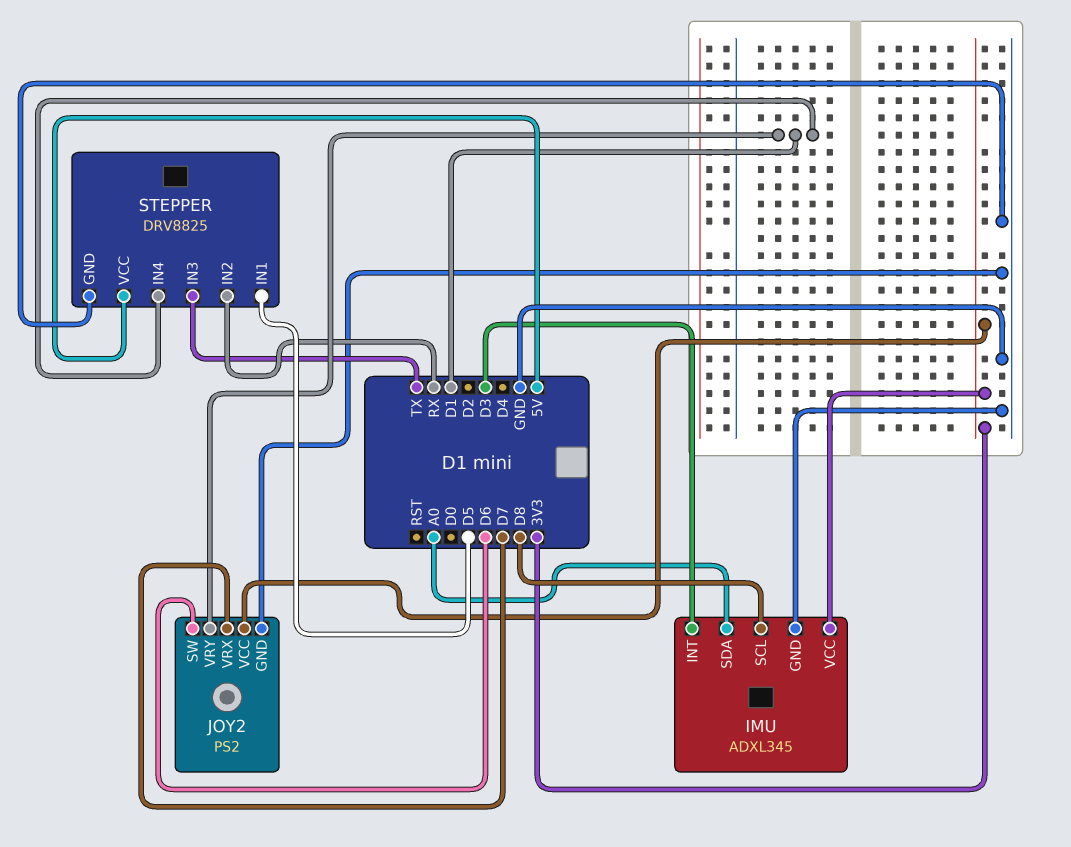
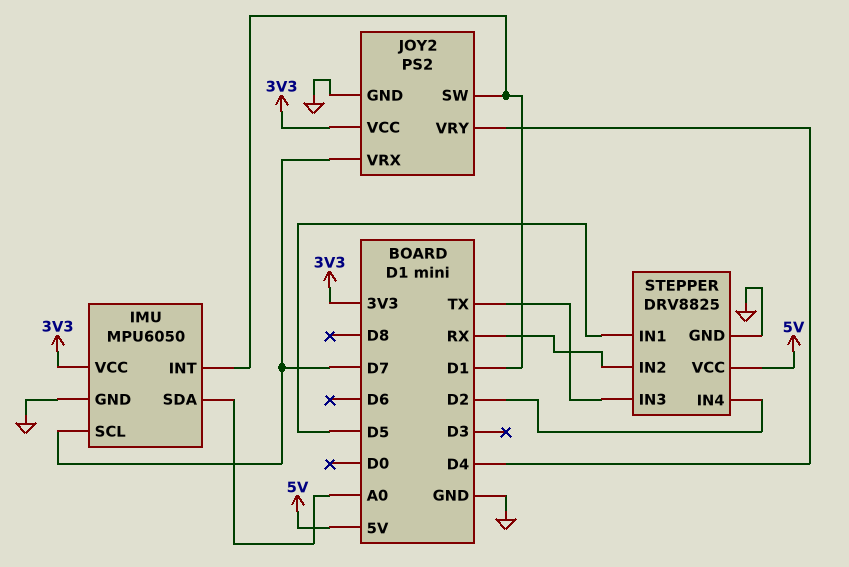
IMU: ADXL345 -> MPU6050
IMU pin INT: D3 -> D1
IMU pin SCL: D8 -> D7
JOY2 pin SW: D6 -> D1
JOY2 pin VRY: D1 -> D4
STEPPER pin IN4: D1 -> D2

